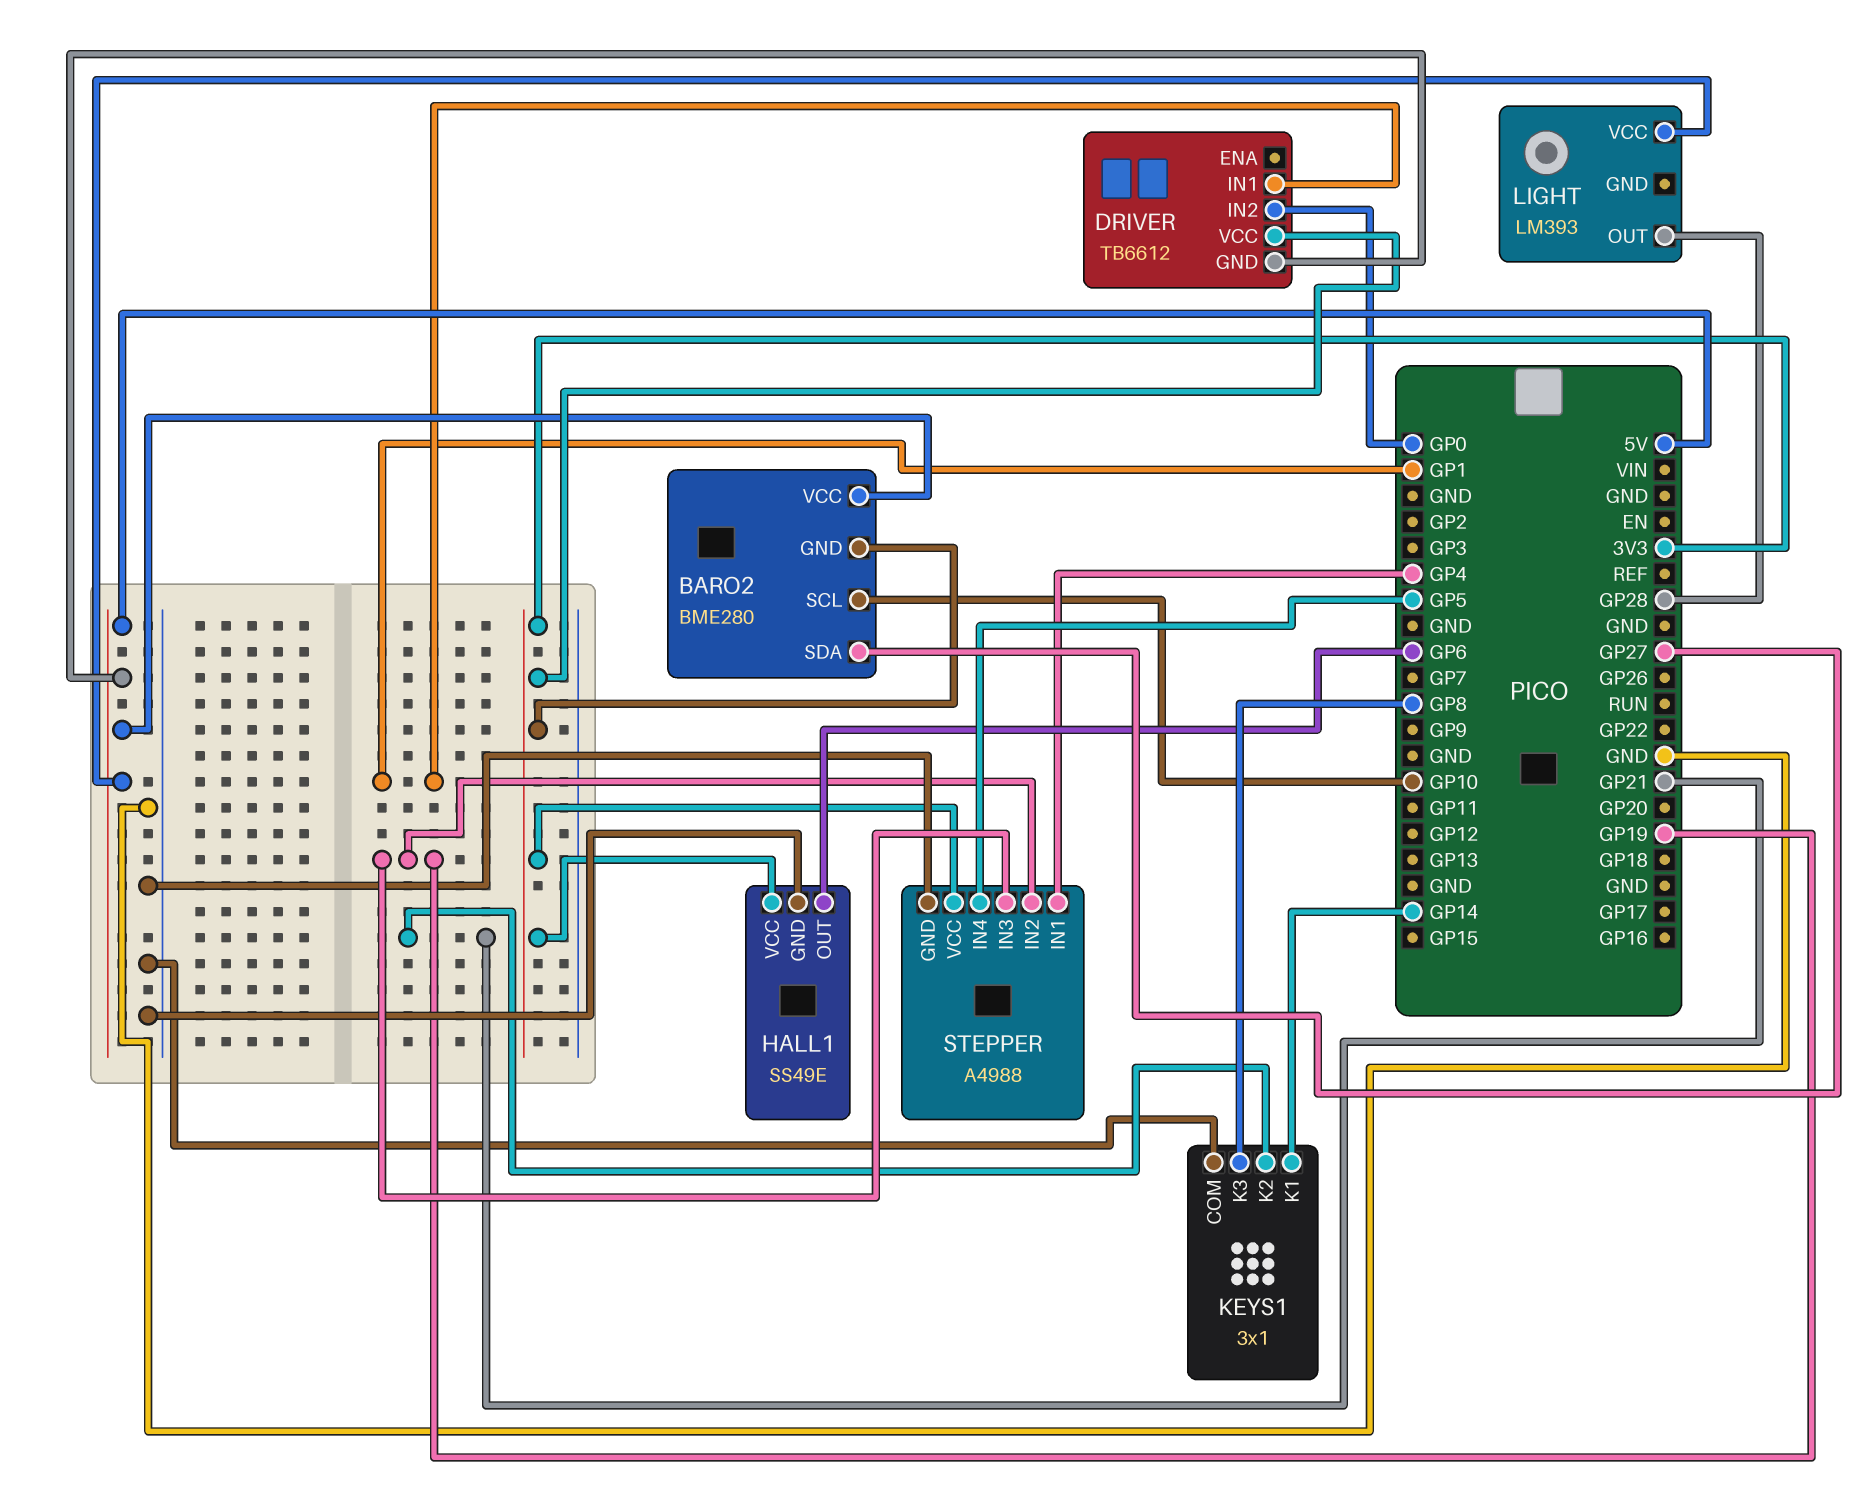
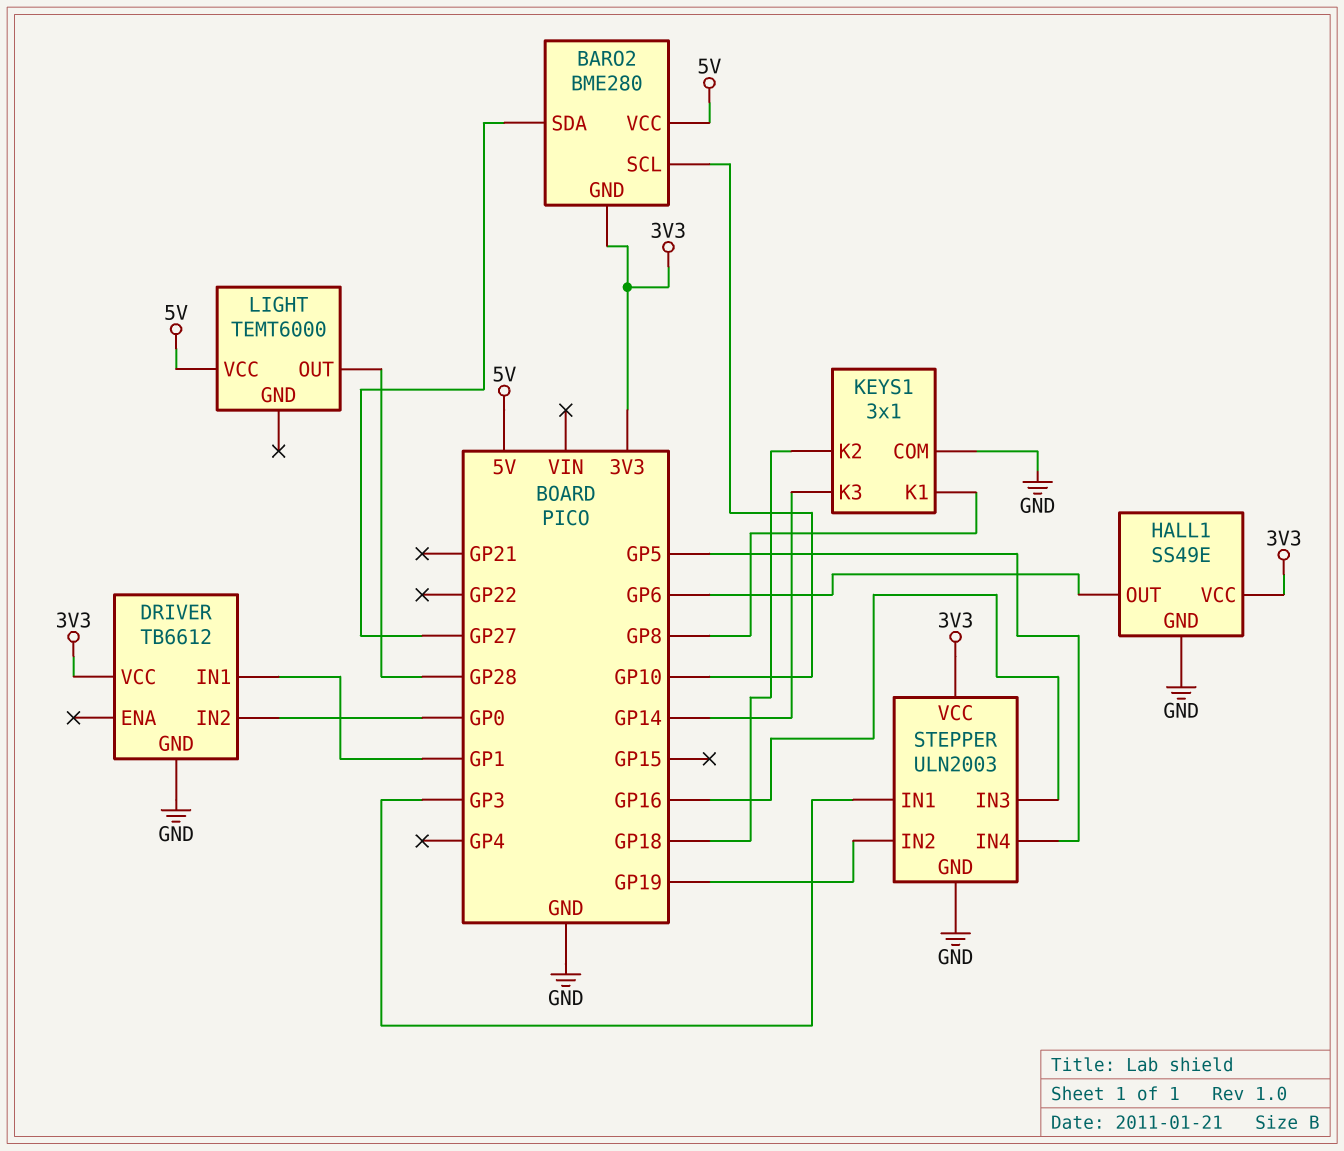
DRIVER pin GND: 5V -> GND
KEYS1 pin K1: GP14 -> GP8
KEYS1 pin K2: GP21 -> GP18
KEYS1 pin K3: GP8 -> GP14
LIGHT: LM393 -> TEMT6000
STEPPER: A4988 -> ULN2003
STEPPER pin IN1: GP4 -> GP3
STEPPER pin IN3: GP19 -> GP16

